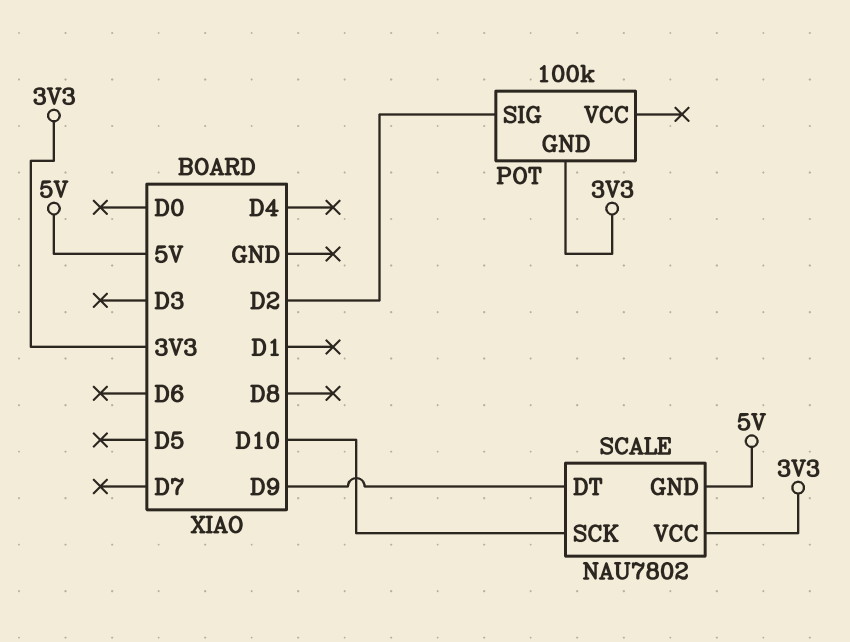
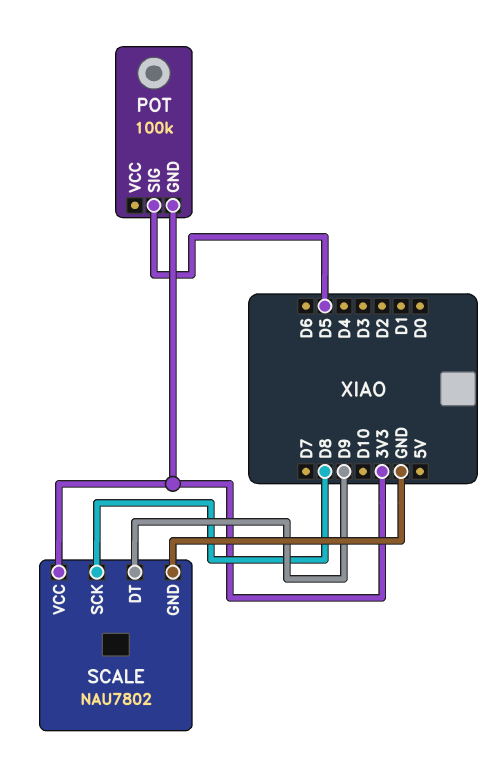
POT pin SIG: D2 -> D5
SCALE pin GND: 5V -> GND
SCALE pin SCK: D10 -> D8

